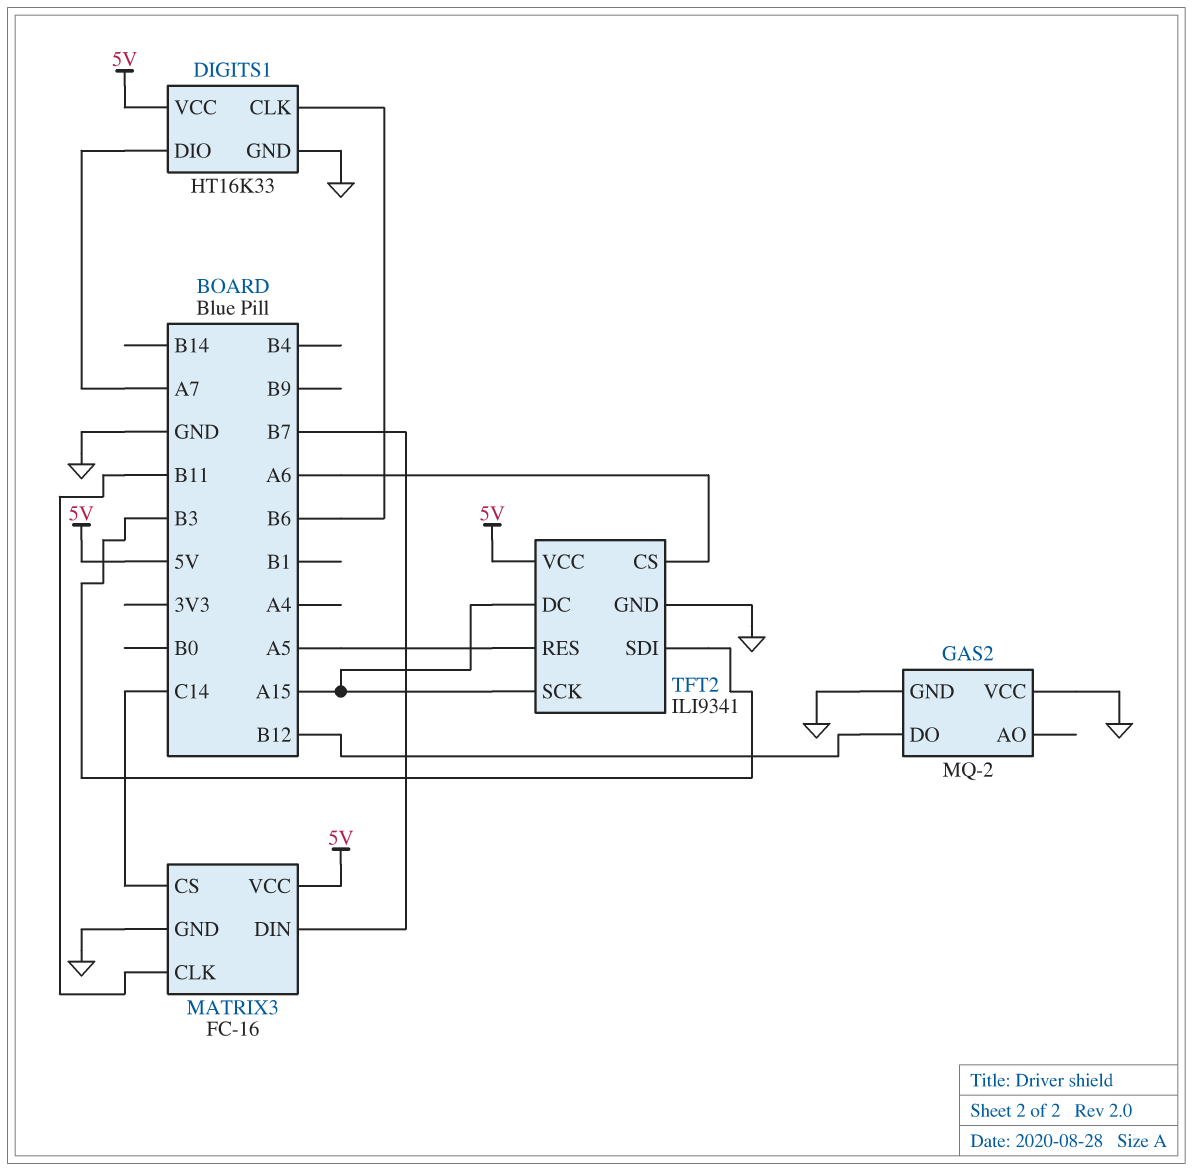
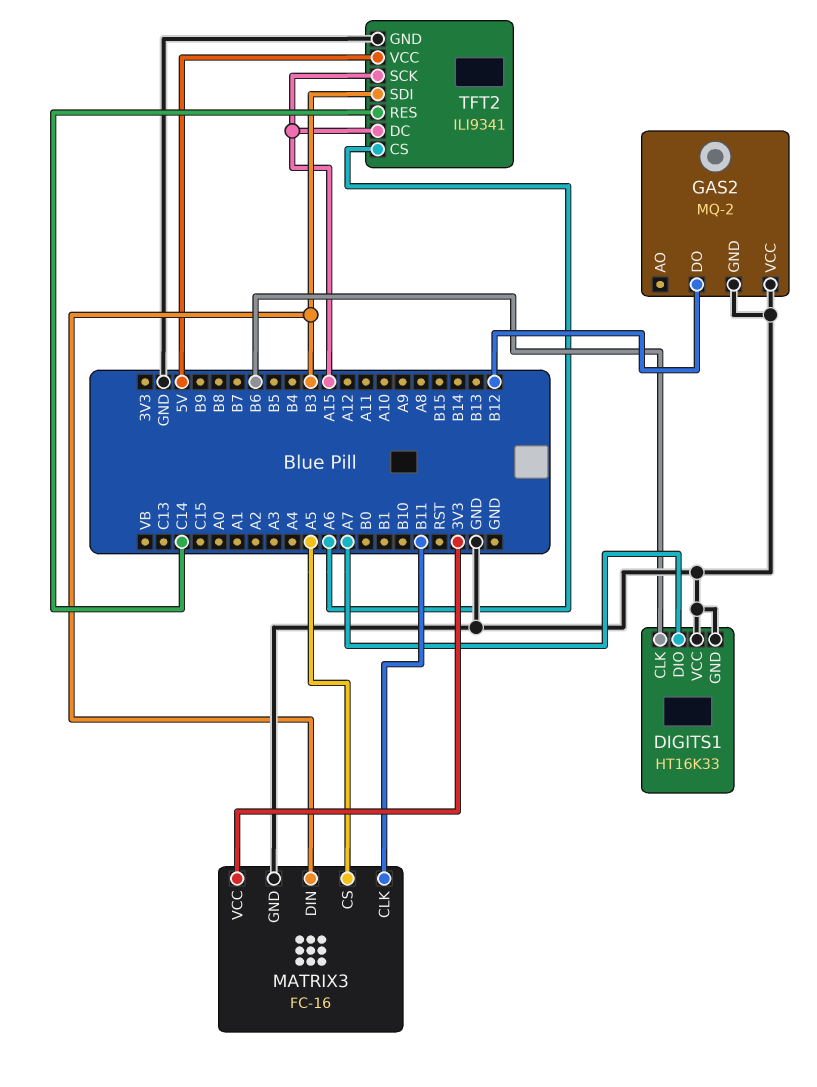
DIGITS1 pin VCC: 5V -> GND
MATRIX3 pin CS: C14 -> A5
MATRIX3 pin DIN: B7 -> B3
MATRIX3 pin VCC: 5V -> 3V3
TFT2 pin RES: A5 -> C14

